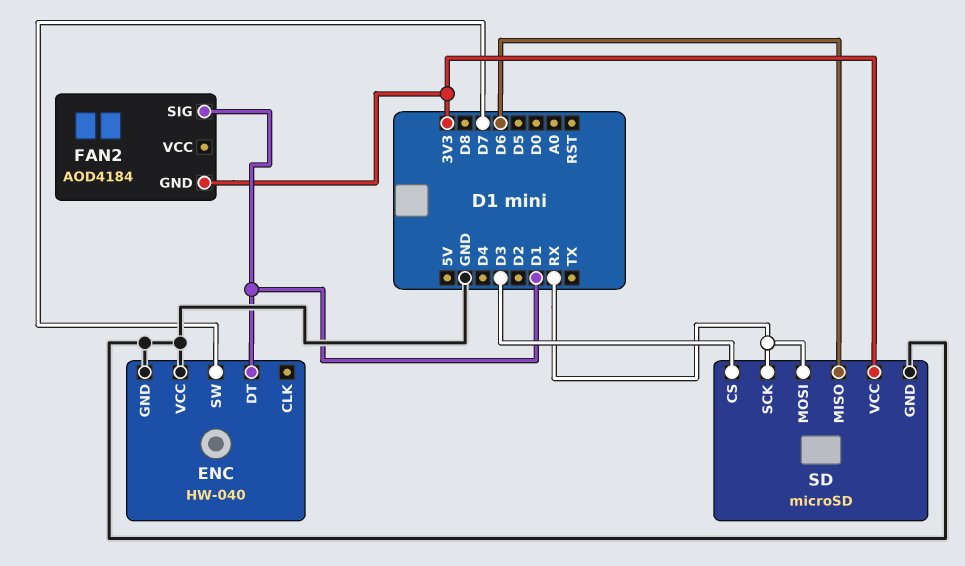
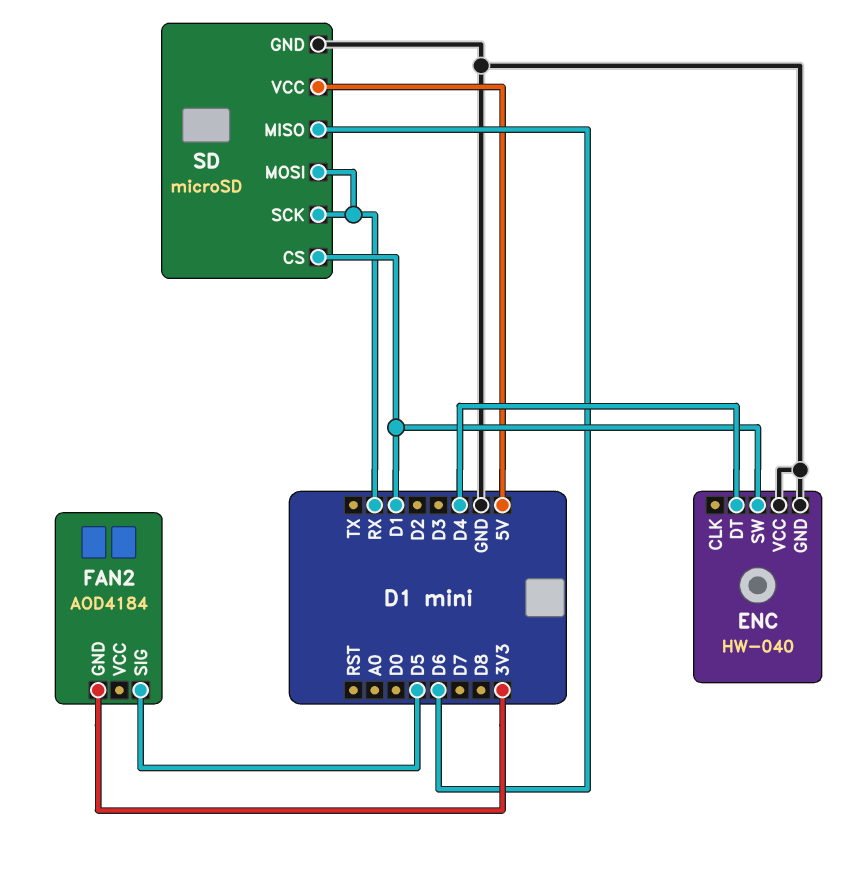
ENC pin DT: D1 -> D4
ENC pin SW: D7 -> D1
FAN2 pin SIG: D1 -> D5
SD pin CS: D3 -> D1
SD pin VCC: 3V3 -> 5V

